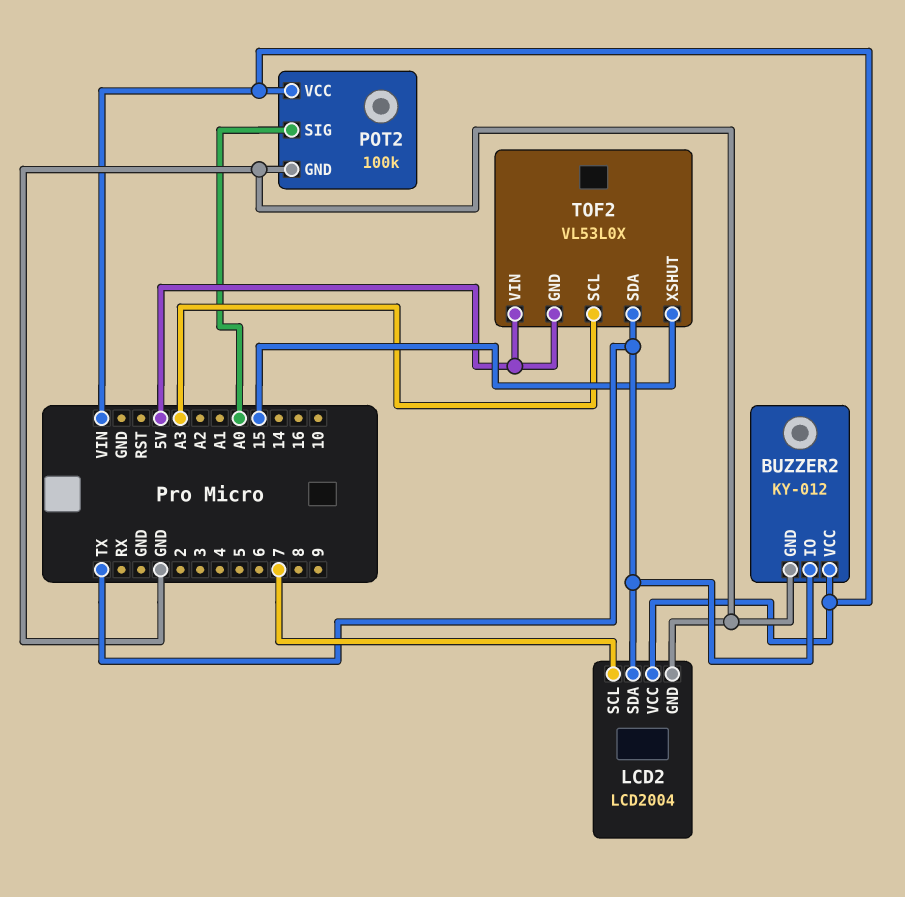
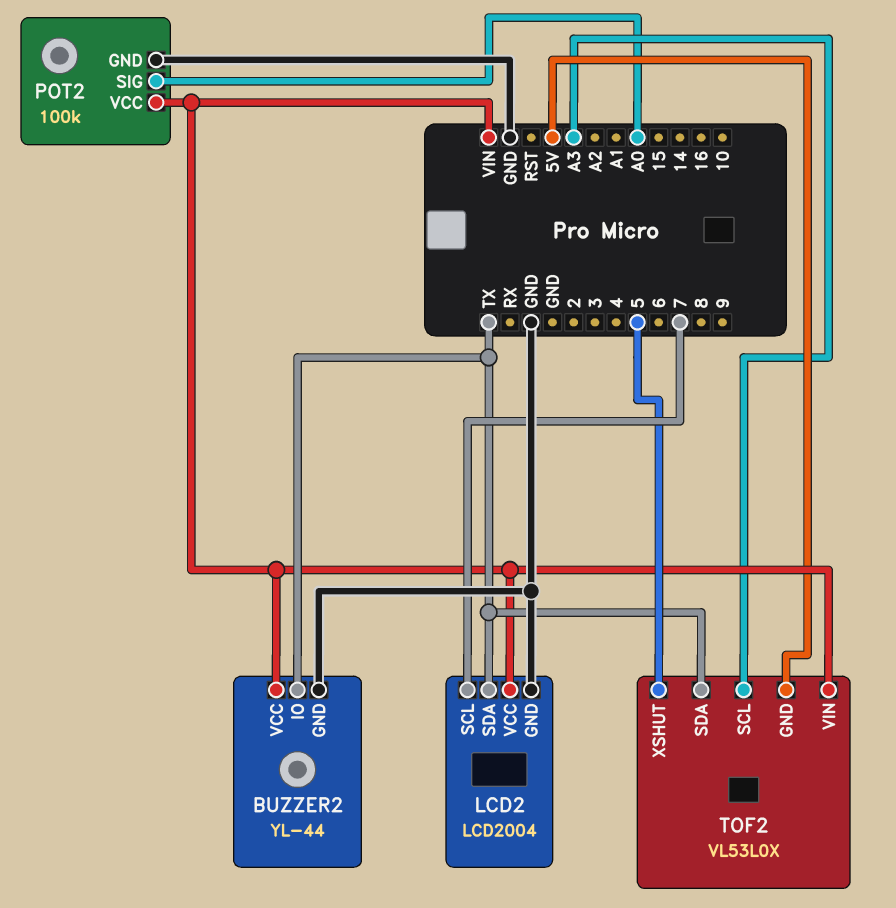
BUZZER2: KY-012 -> YL-44
TOF2 pin VIN: 5V -> VIN
TOF2 pin XSHUT: 15 -> 5

